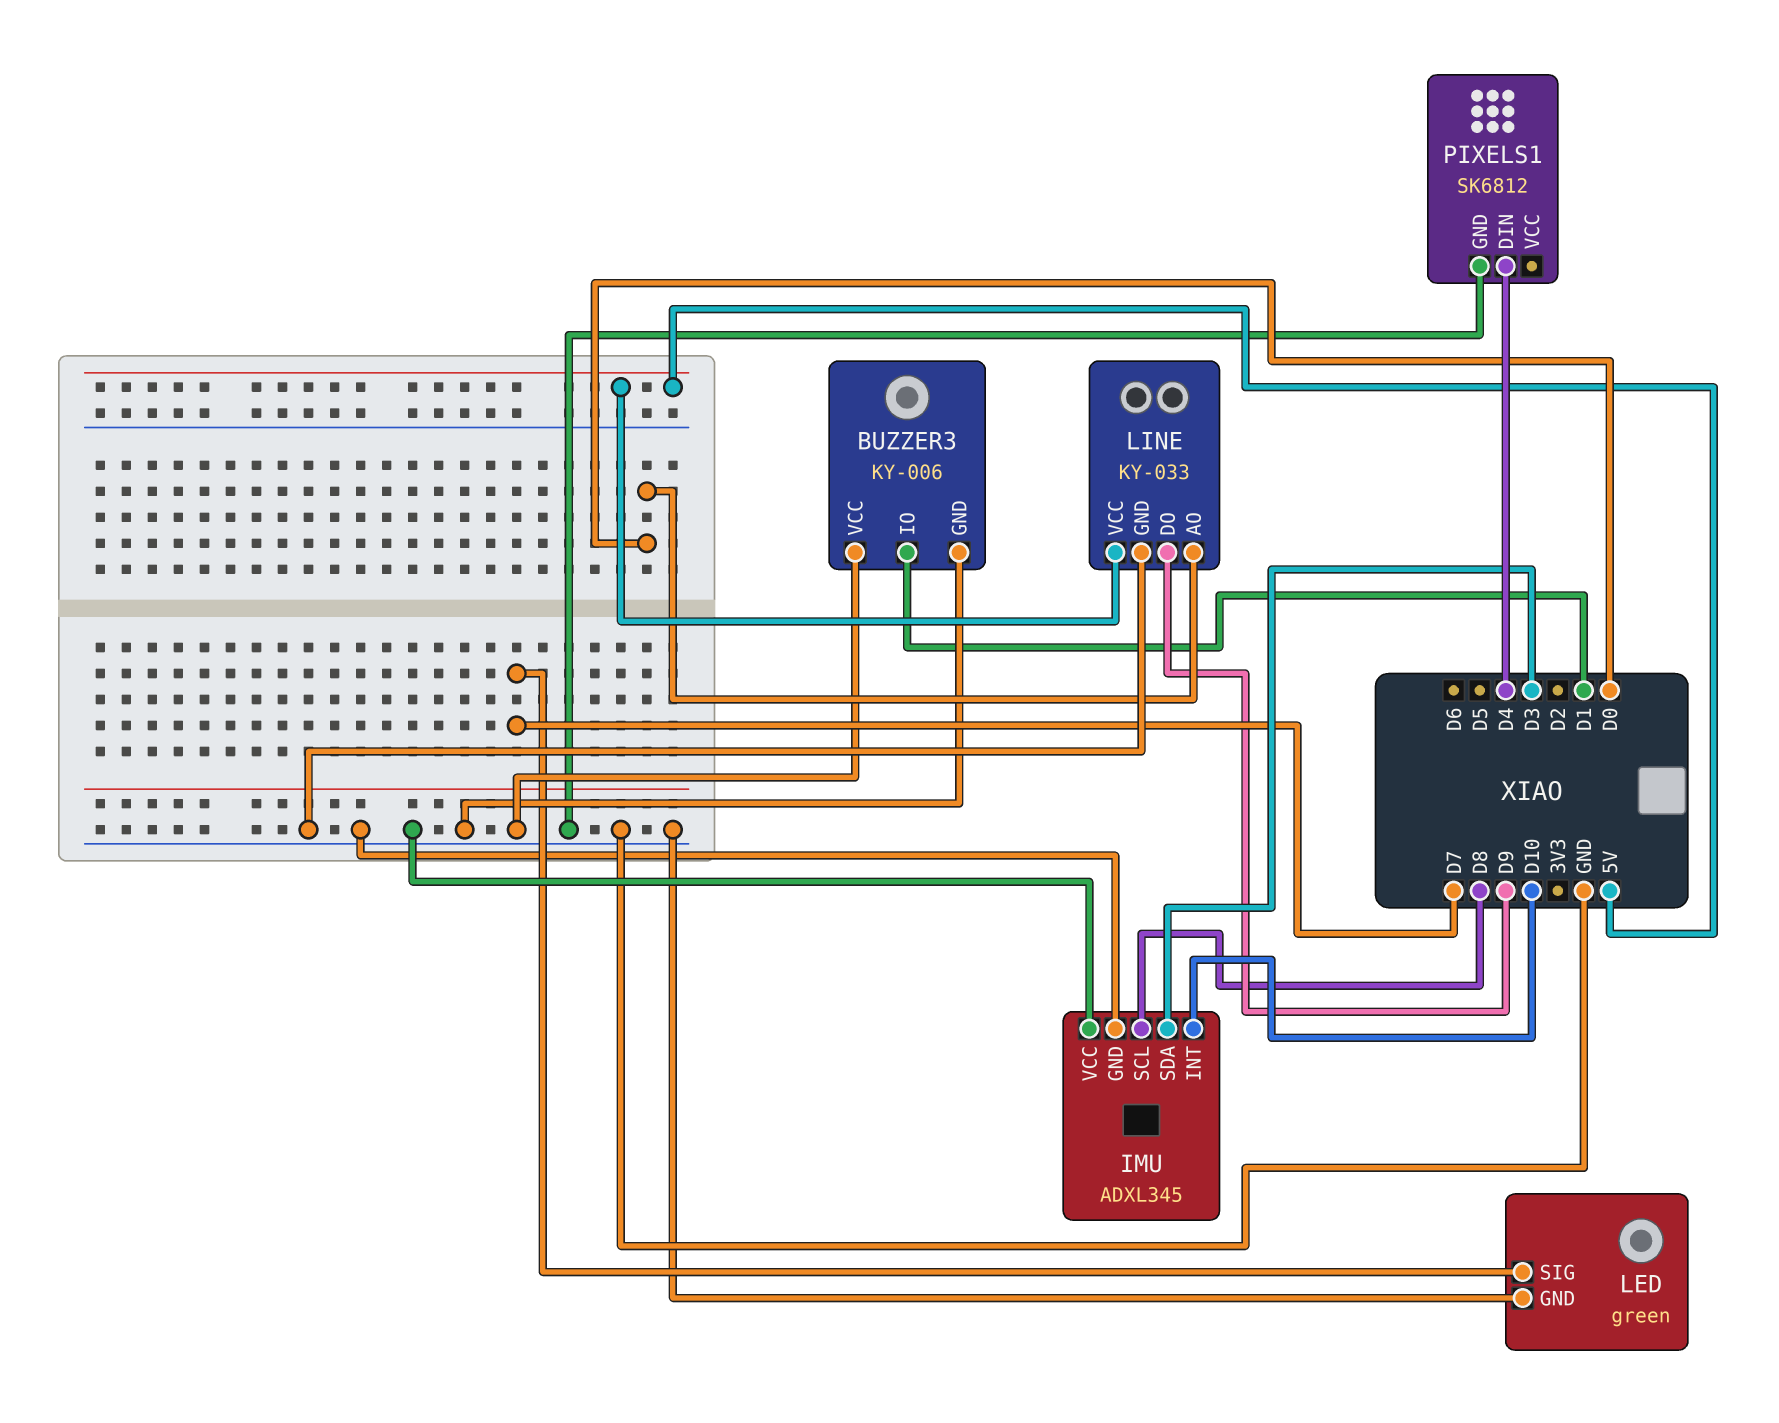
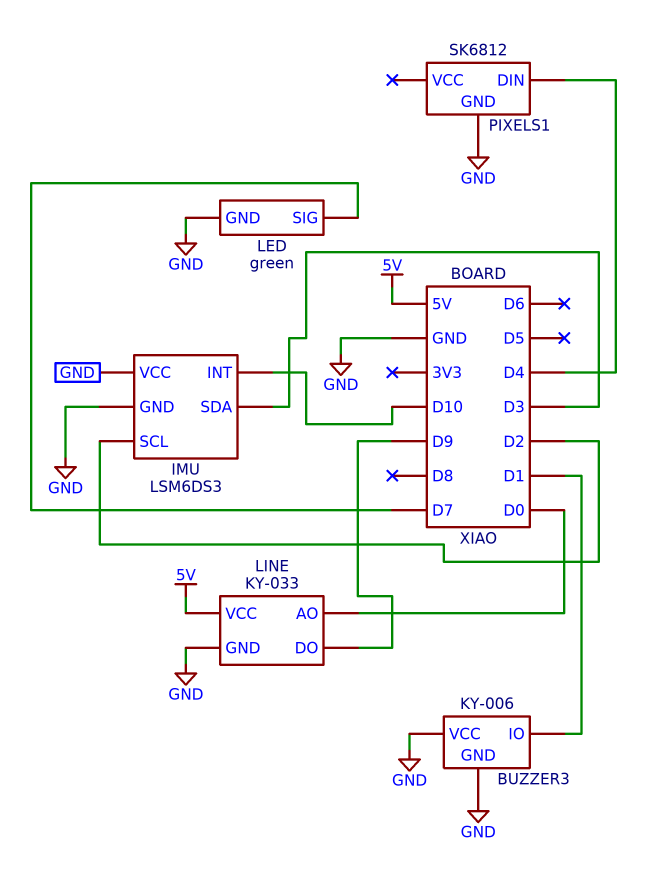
IMU: ADXL345 -> LSM6DS3
IMU pin SCL: D8 -> D2

